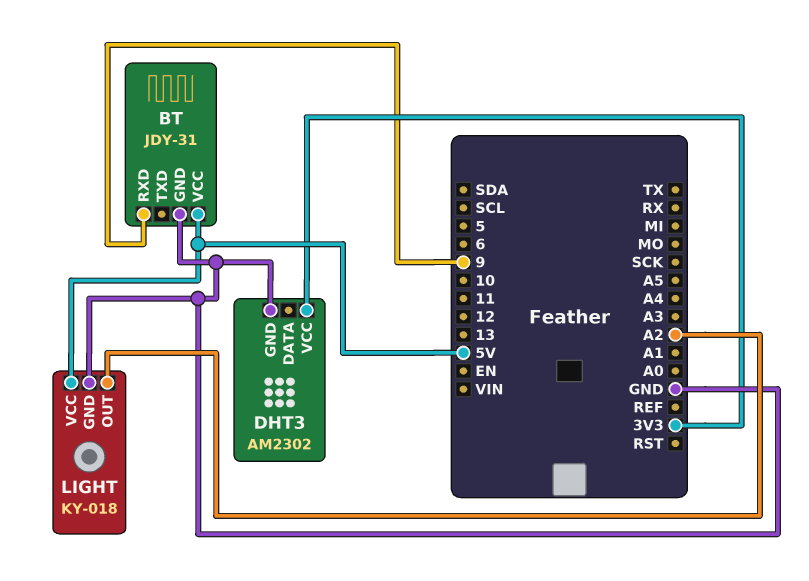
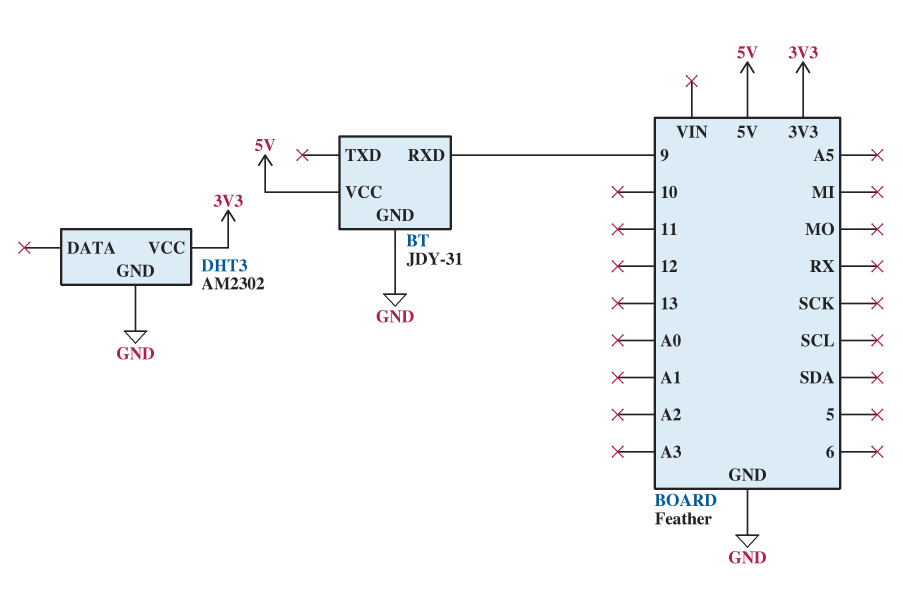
LIGHT: KY-018 -> none
LIGHT pin GND: GND -> none
LIGHT pin OUT: A2 -> none
LIGHT pin VCC: 5V -> none

